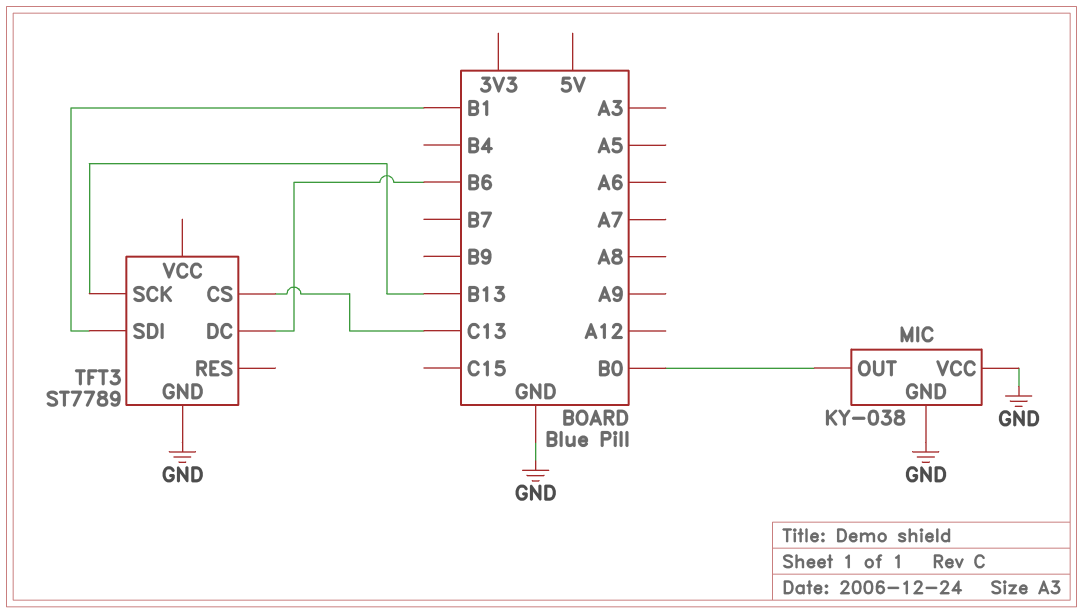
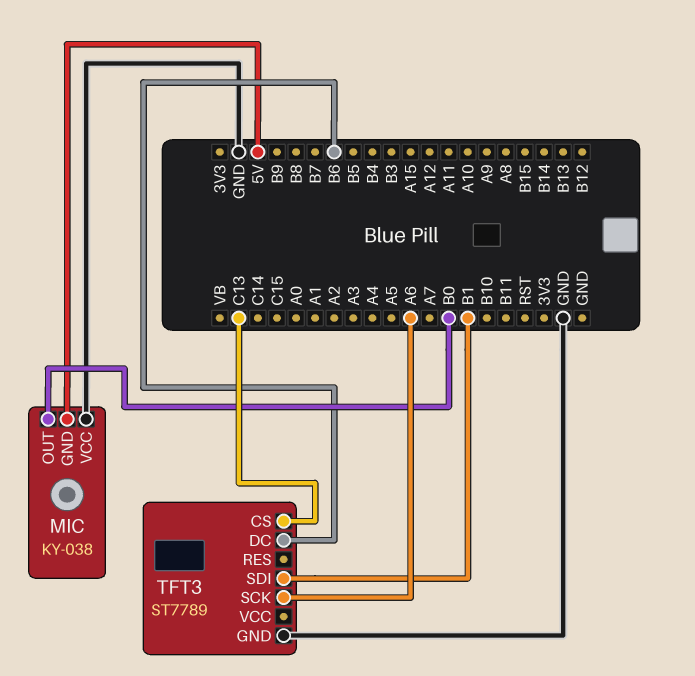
MIC pin GND: GND -> 5V
TFT3 pin SCK: B13 -> A6

